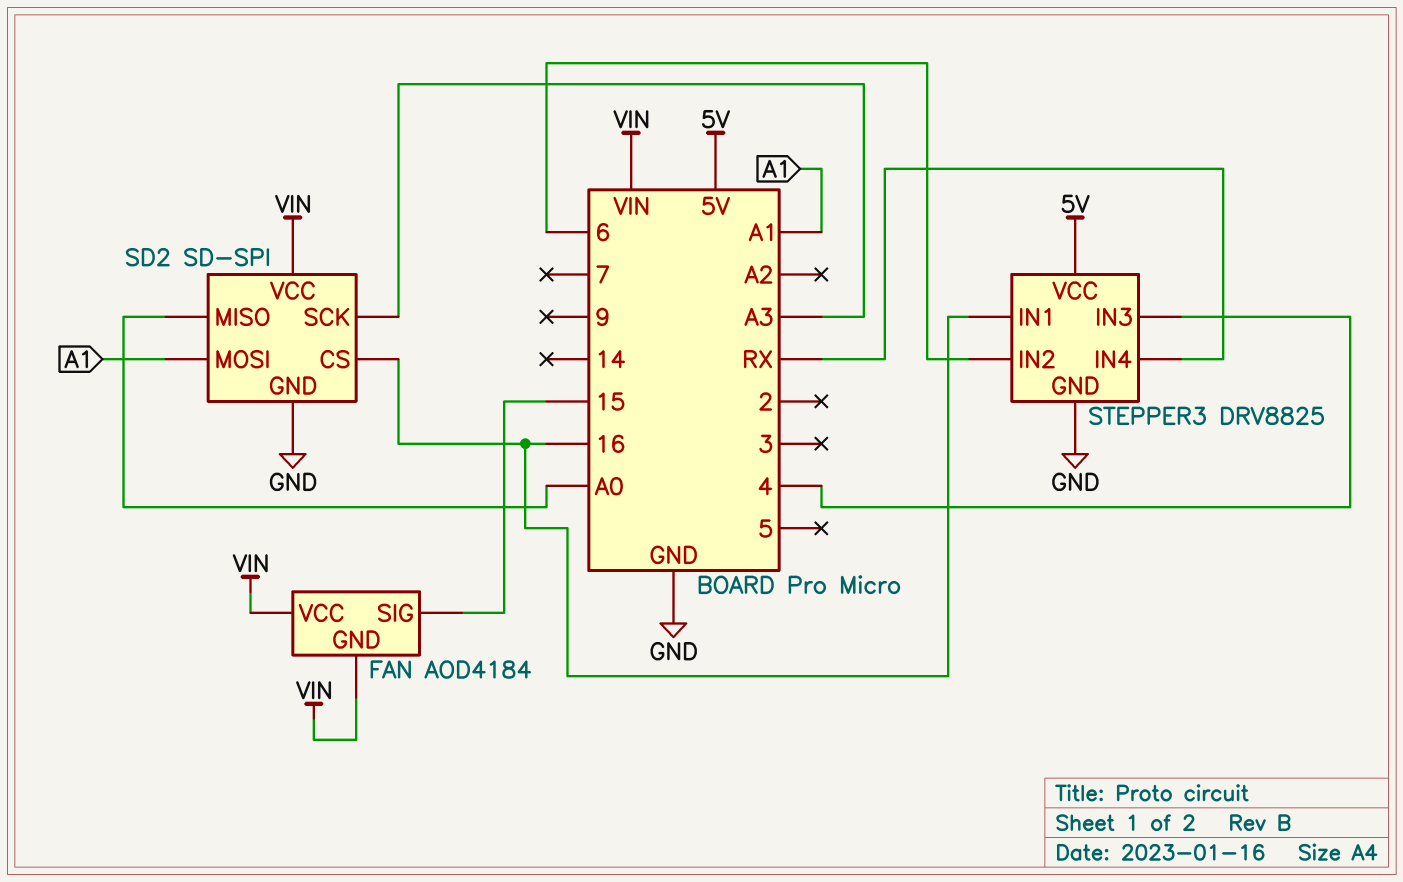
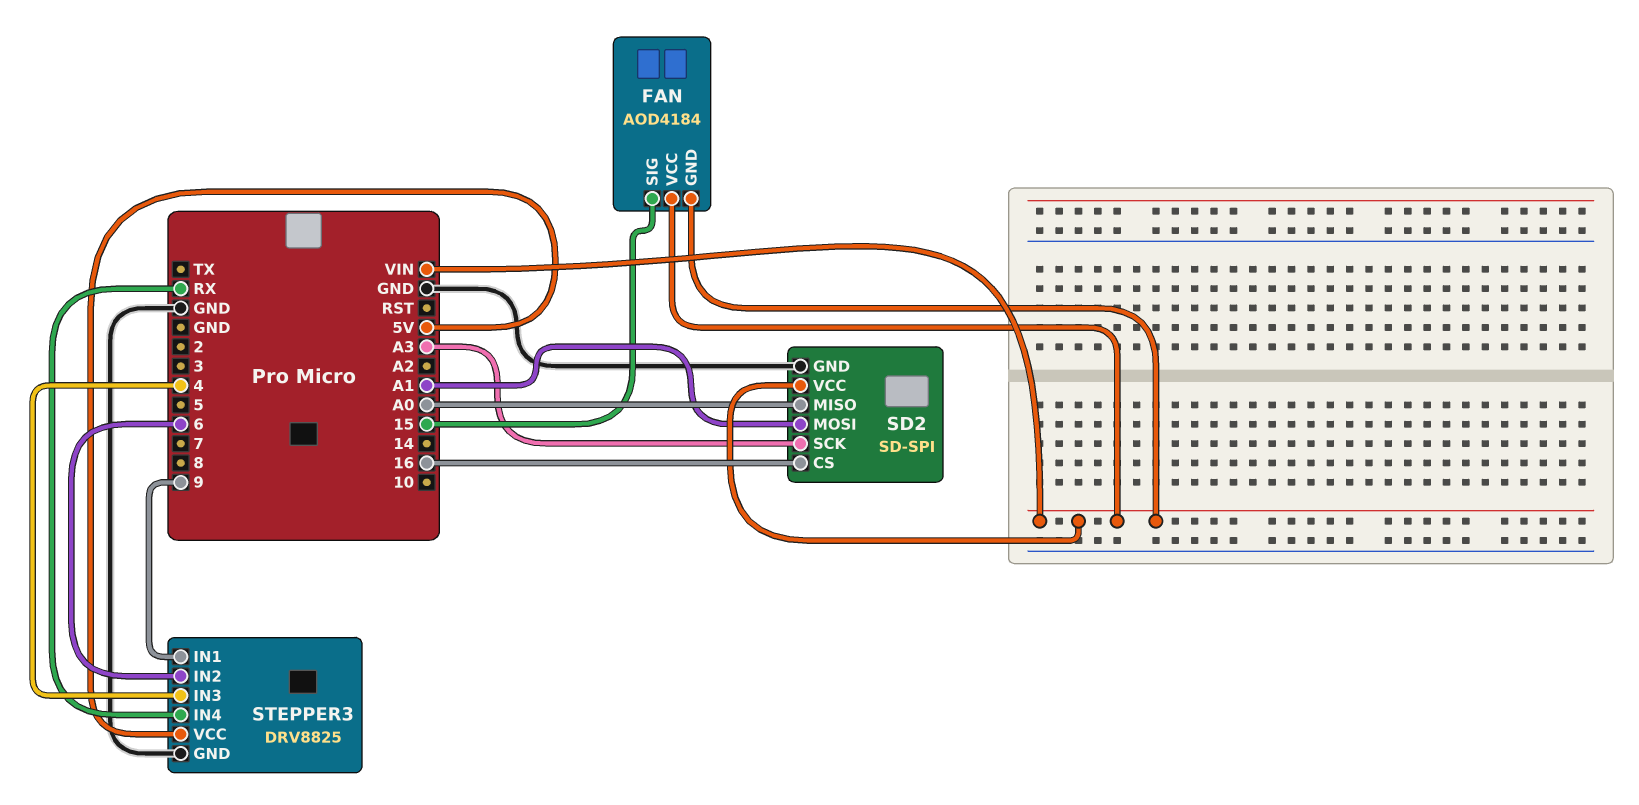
STEPPER3 pin IN1: 16 -> 9

